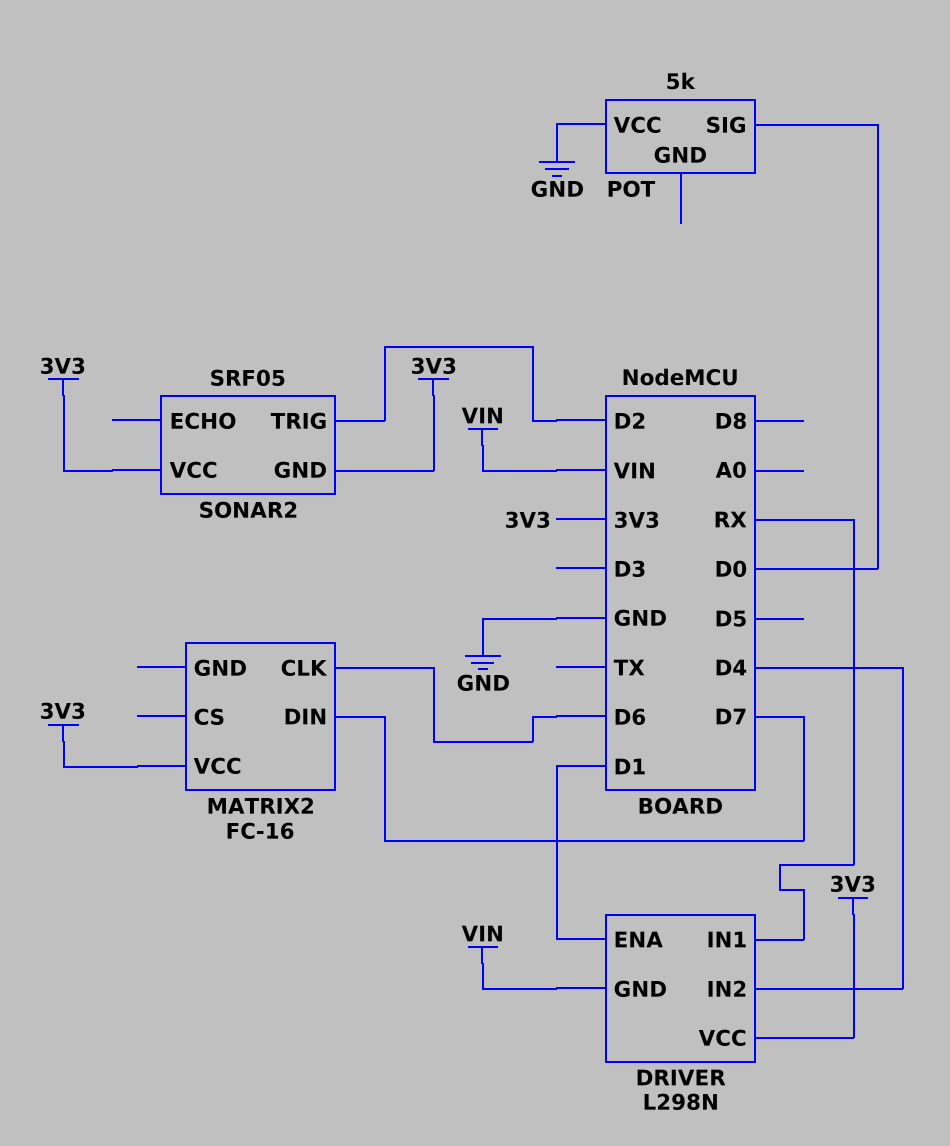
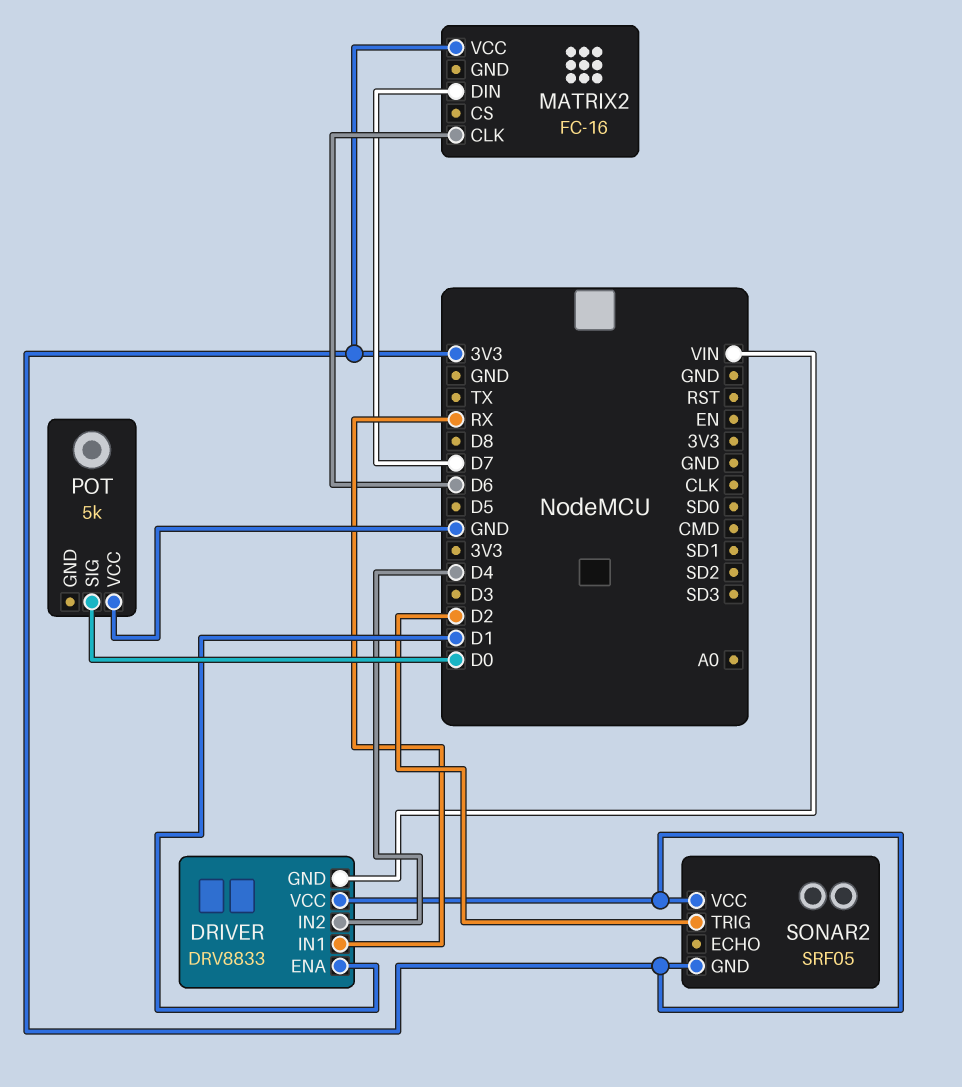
DRIVER: L298N -> DRV8833

